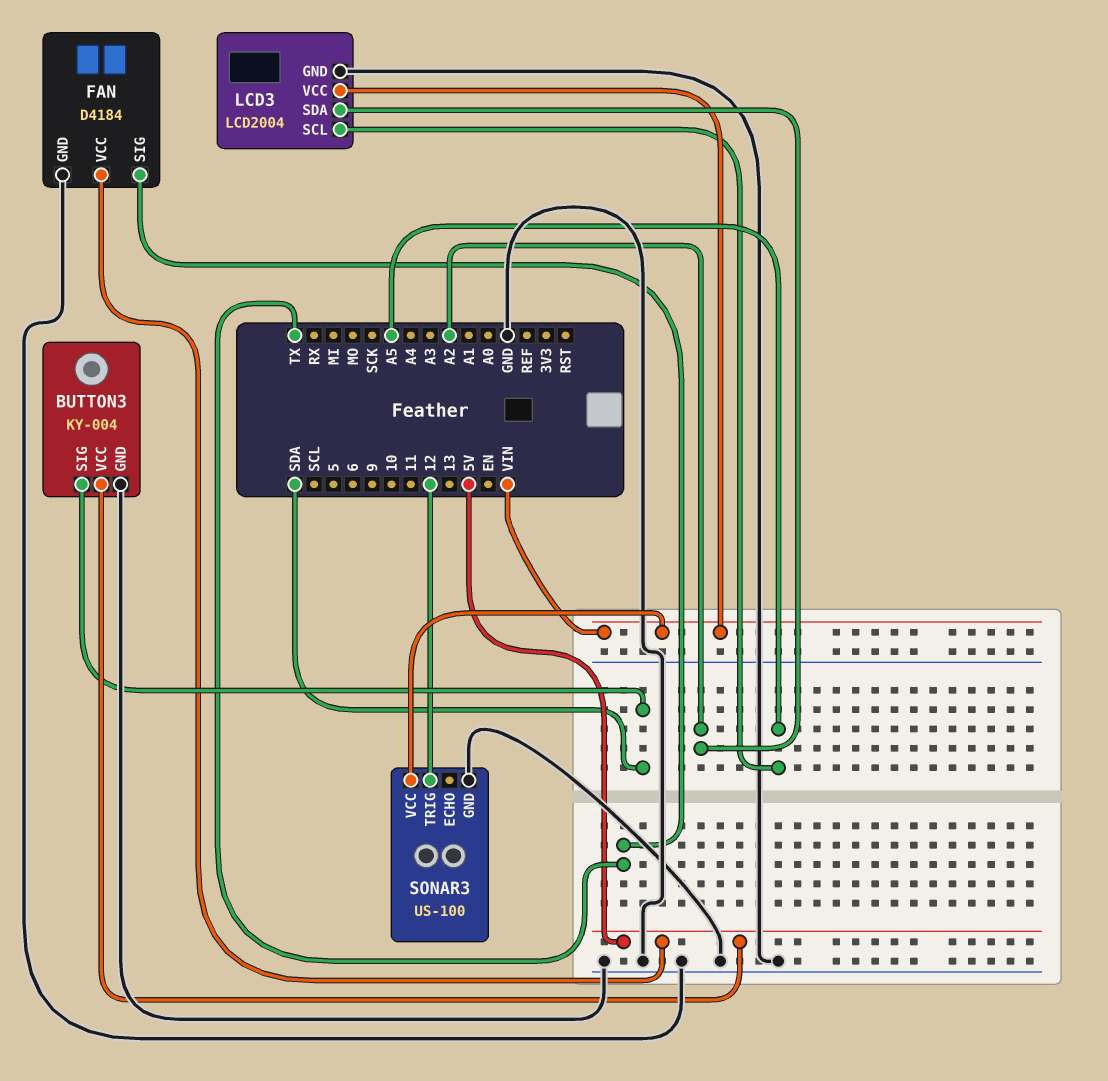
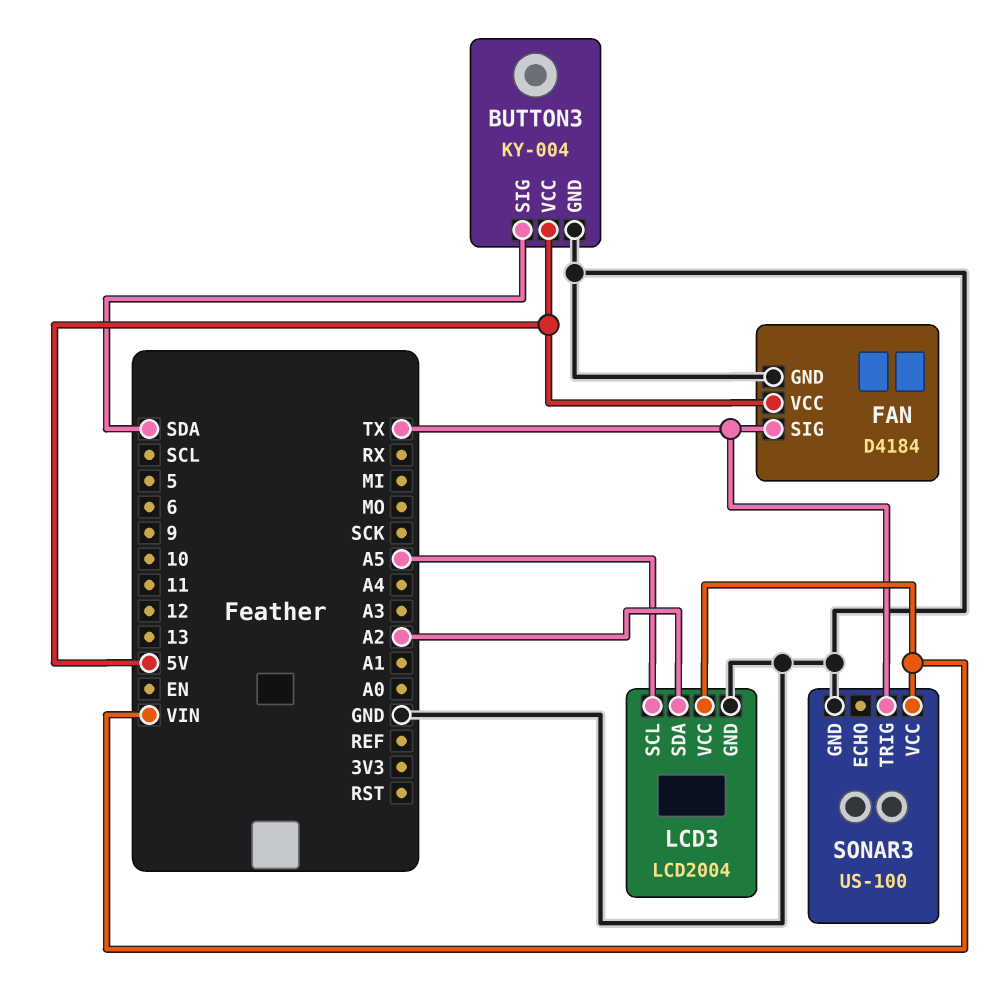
SONAR3 pin TRIG: 12 -> TX

